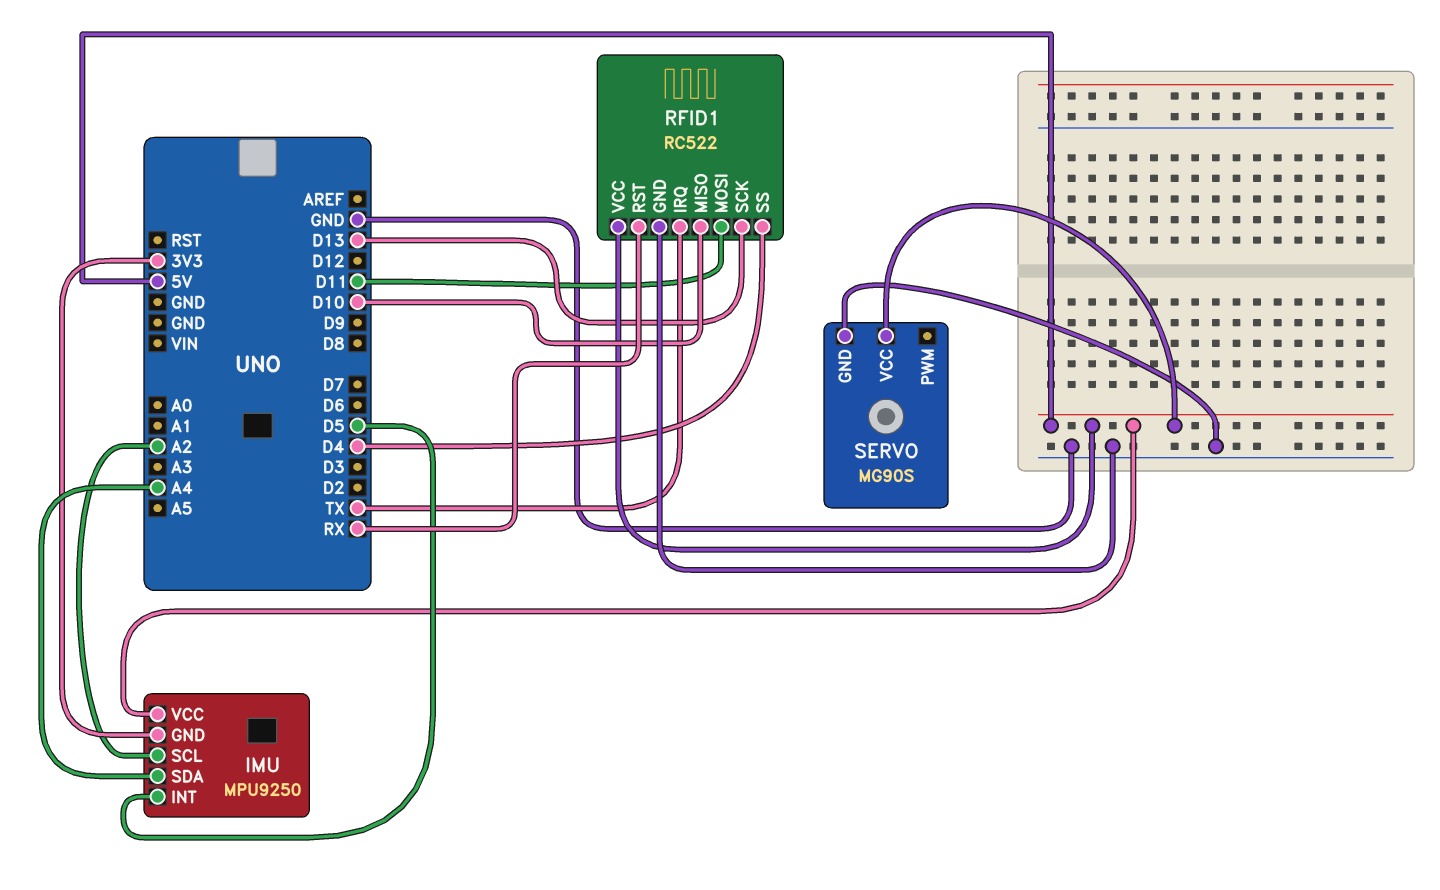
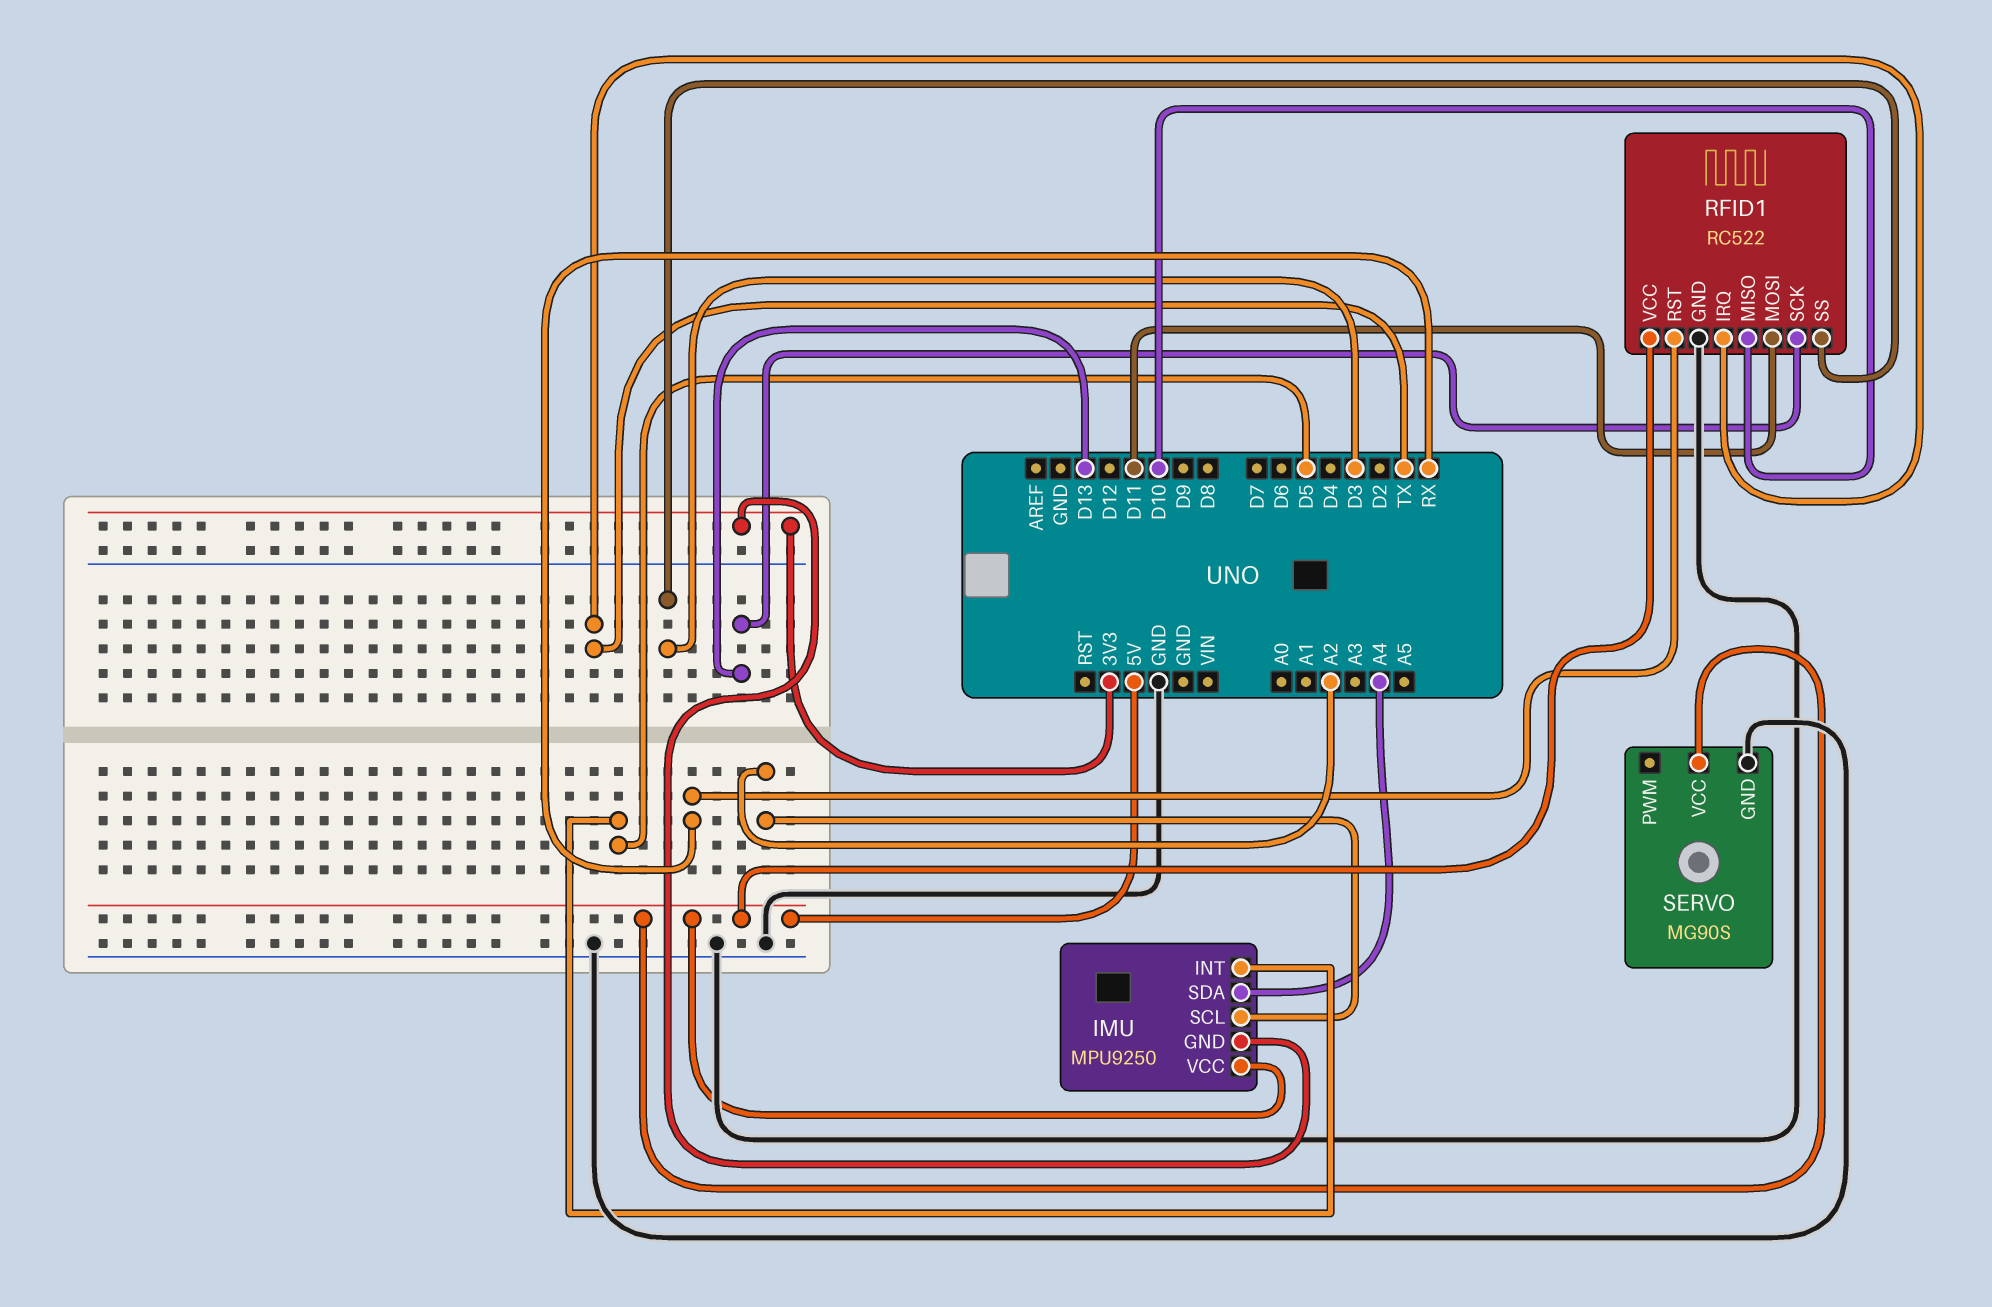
RFID1 pin SS: D4 -> D3

